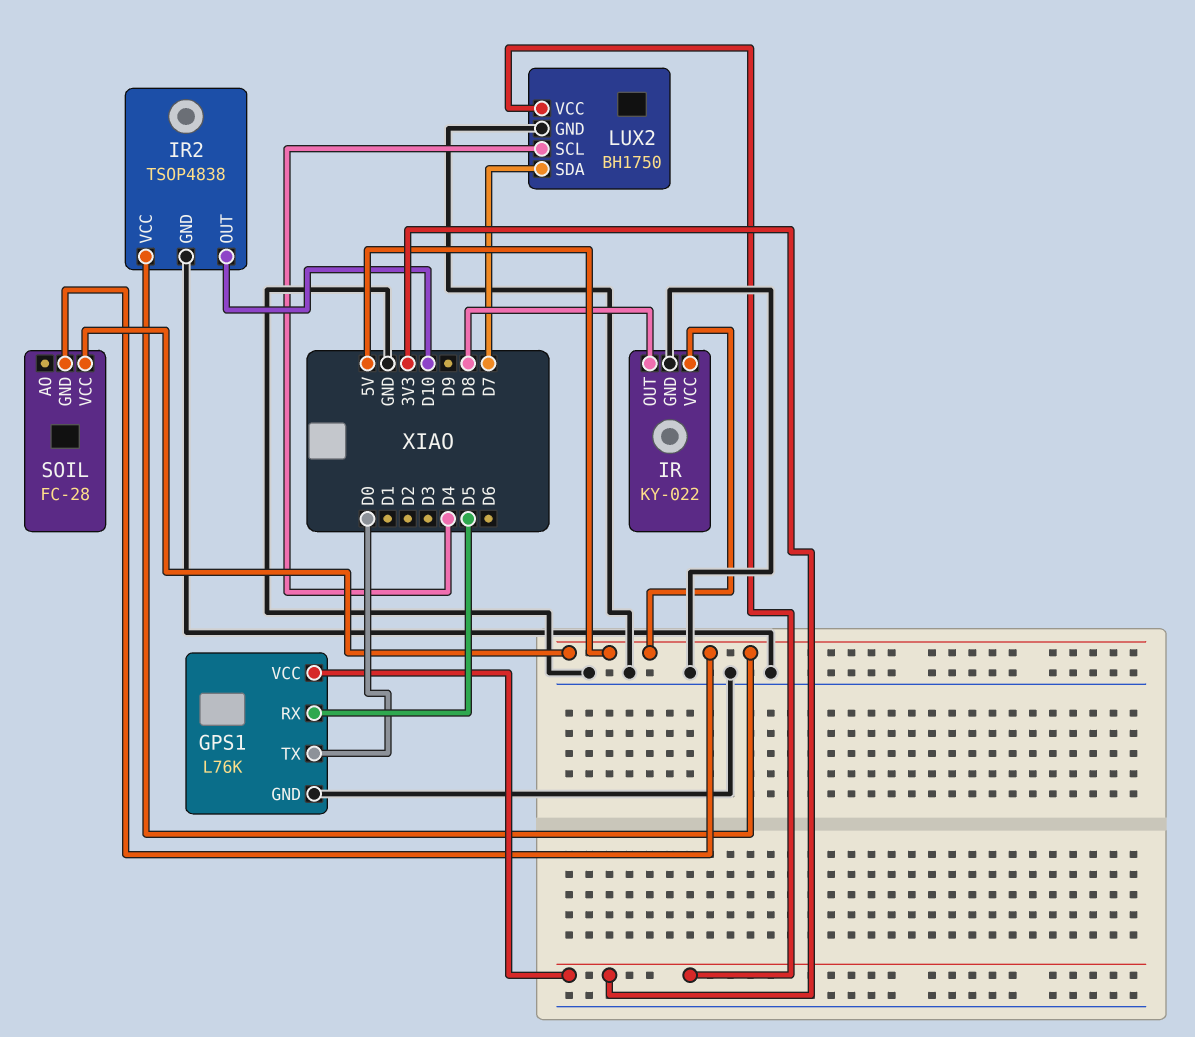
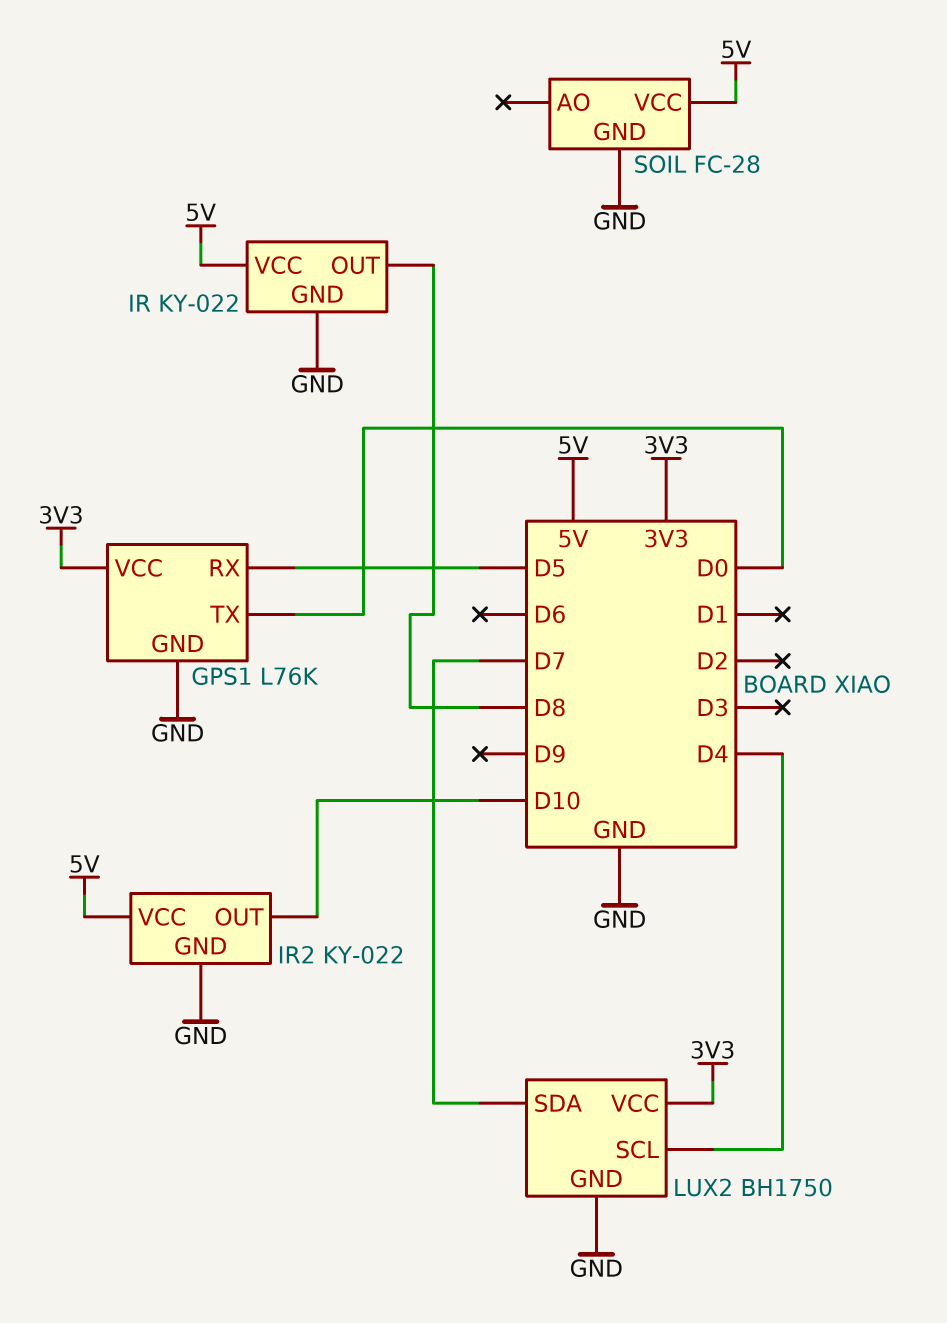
IR2: TSOP4838 -> KY-022
SOIL pin GND: 5V -> GND

